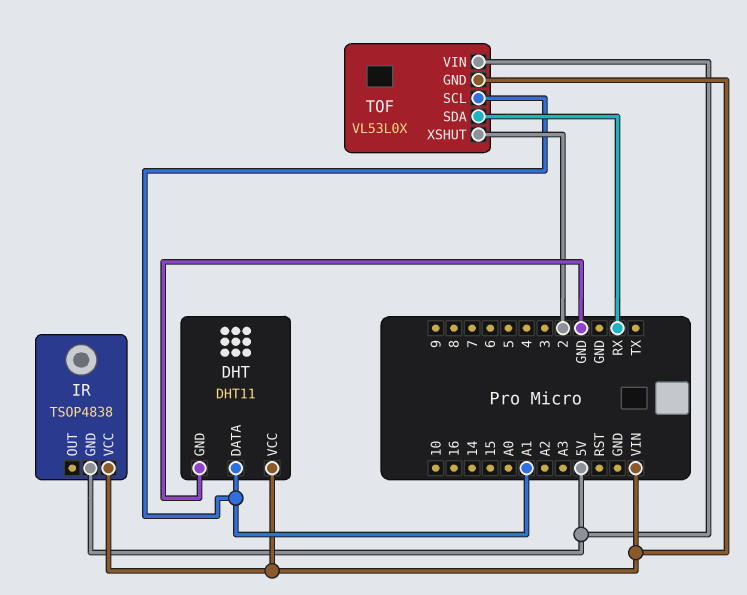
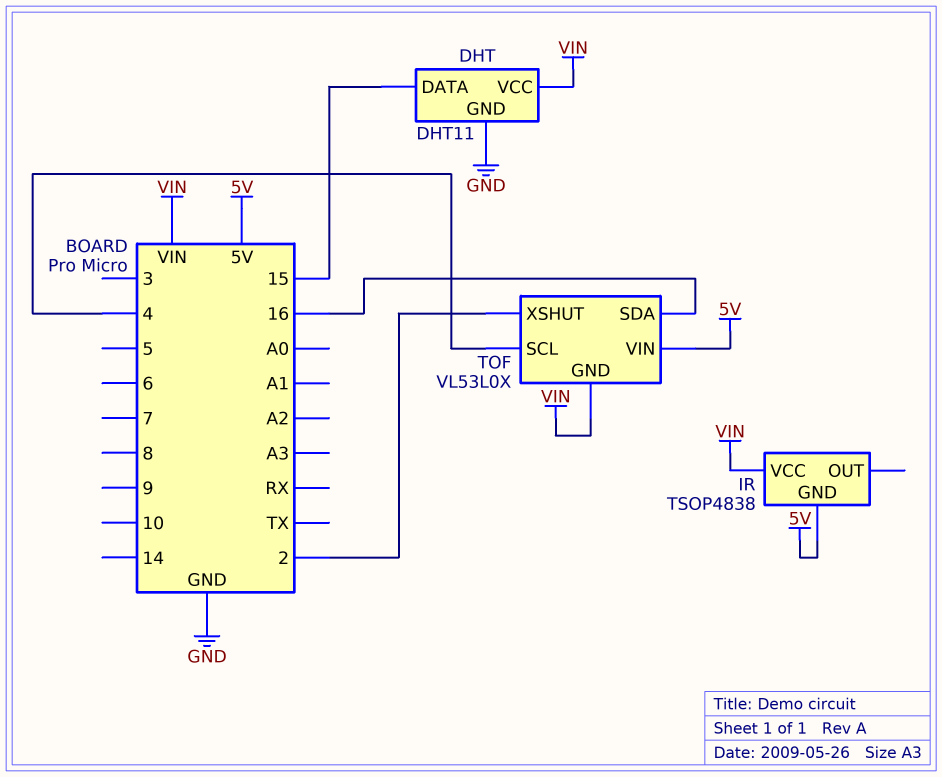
DHT pin DATA: A1 -> 15
TOF pin SCL: A1 -> 4
TOF pin SDA: RX -> 16

